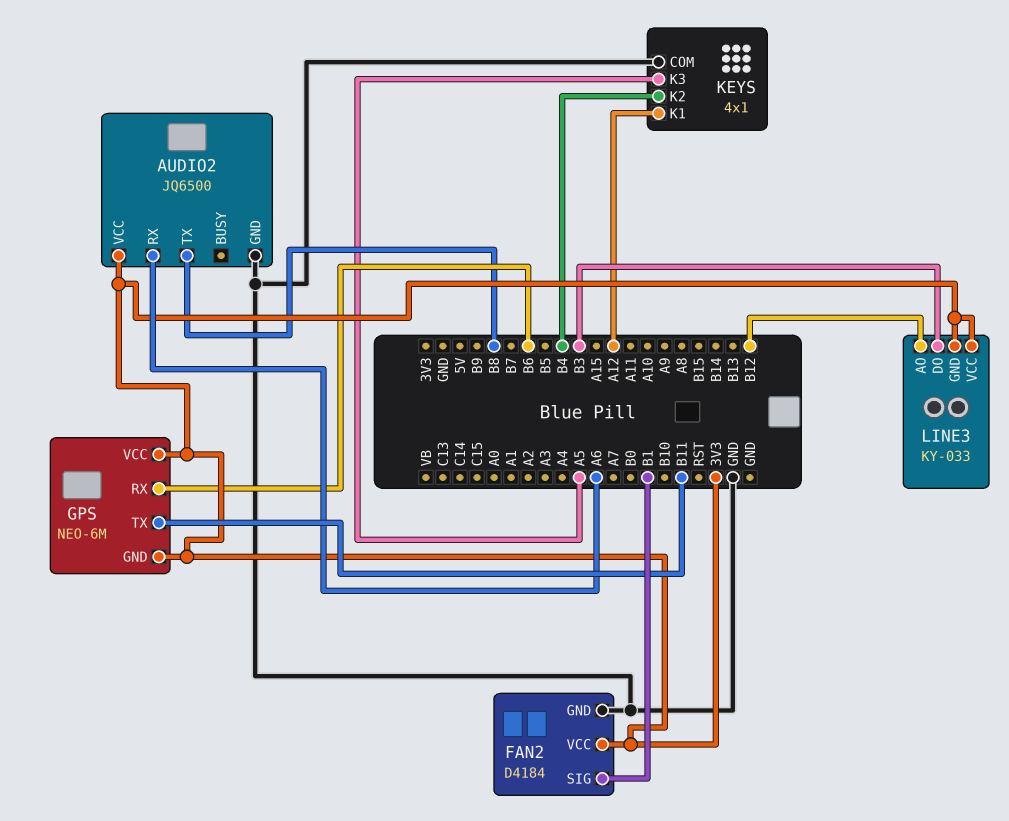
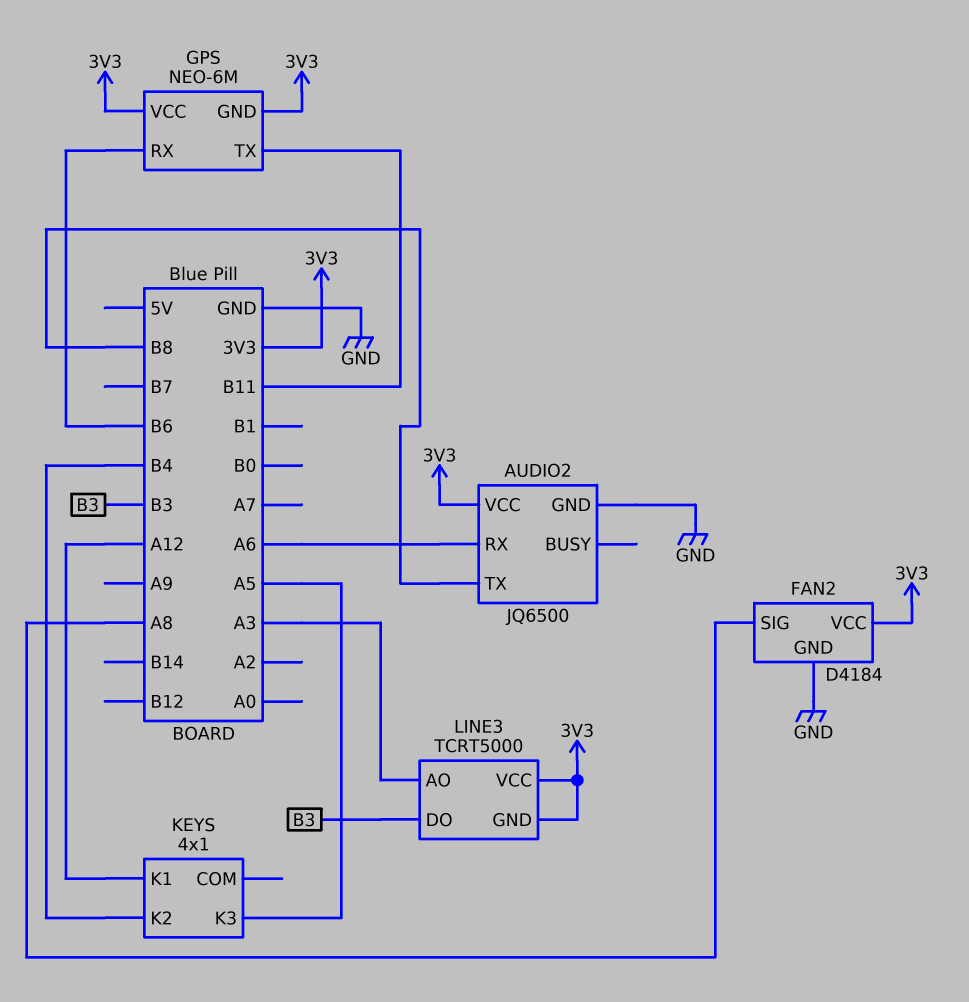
FAN2 pin SIG: B1 -> A8
KEYS pin COM: GND -> none
LINE3: KY-033 -> TCRT5000
LINE3 pin AO: B12 -> A3

